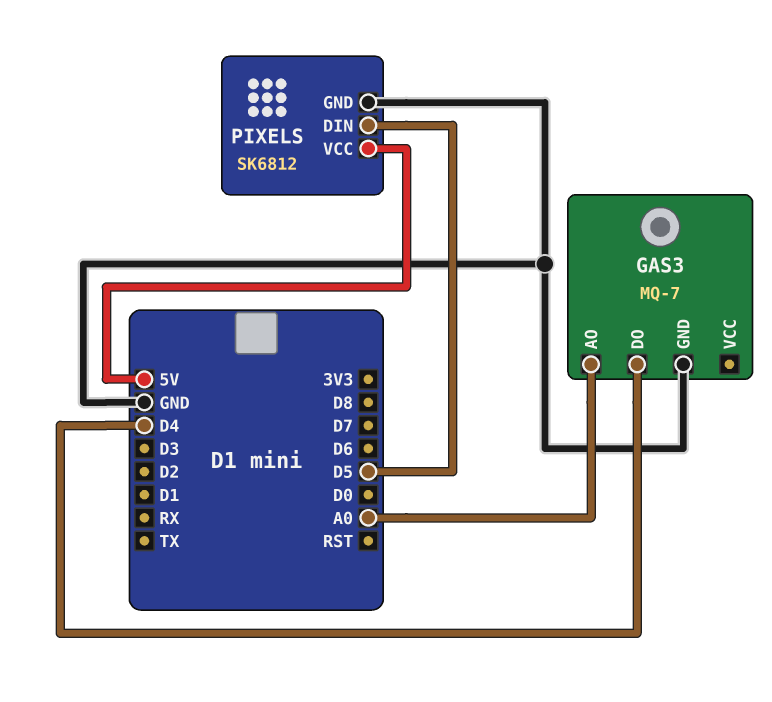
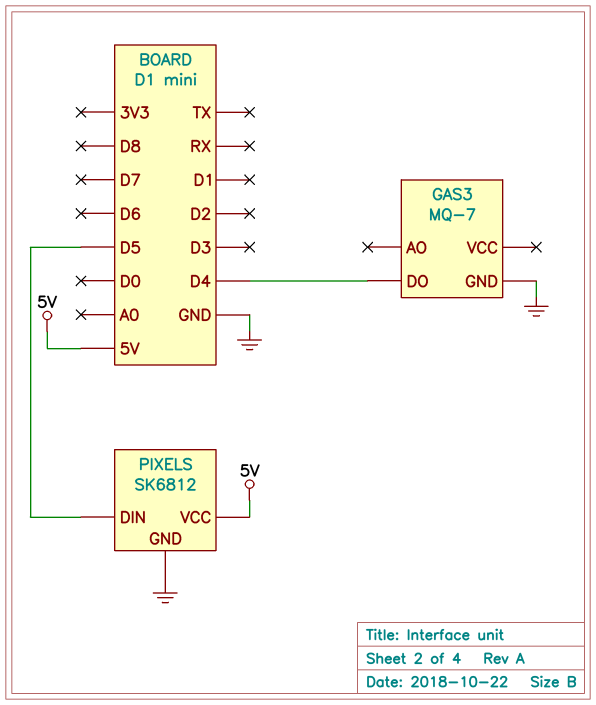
GAS3 pin AO: A0 -> none

